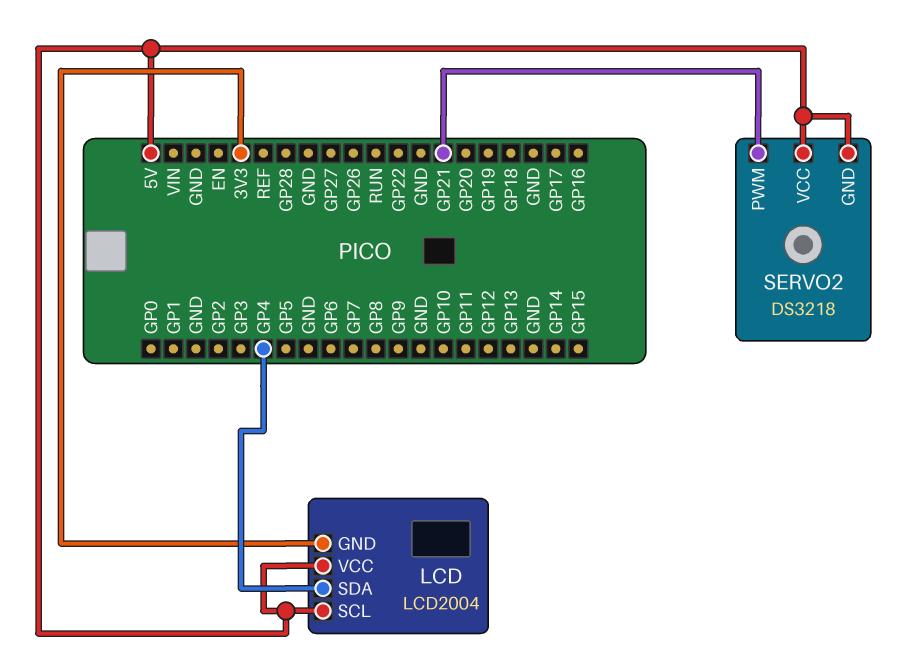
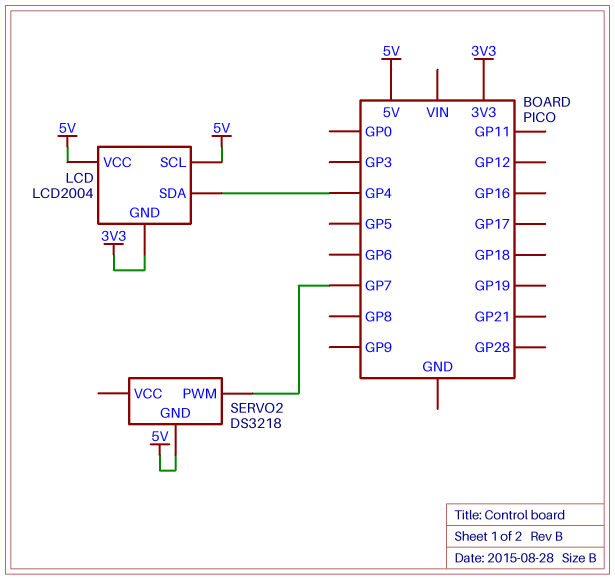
SERVO2 pin PWM: GP21 -> GP7
SERVO2 pin VCC: 5V -> none

